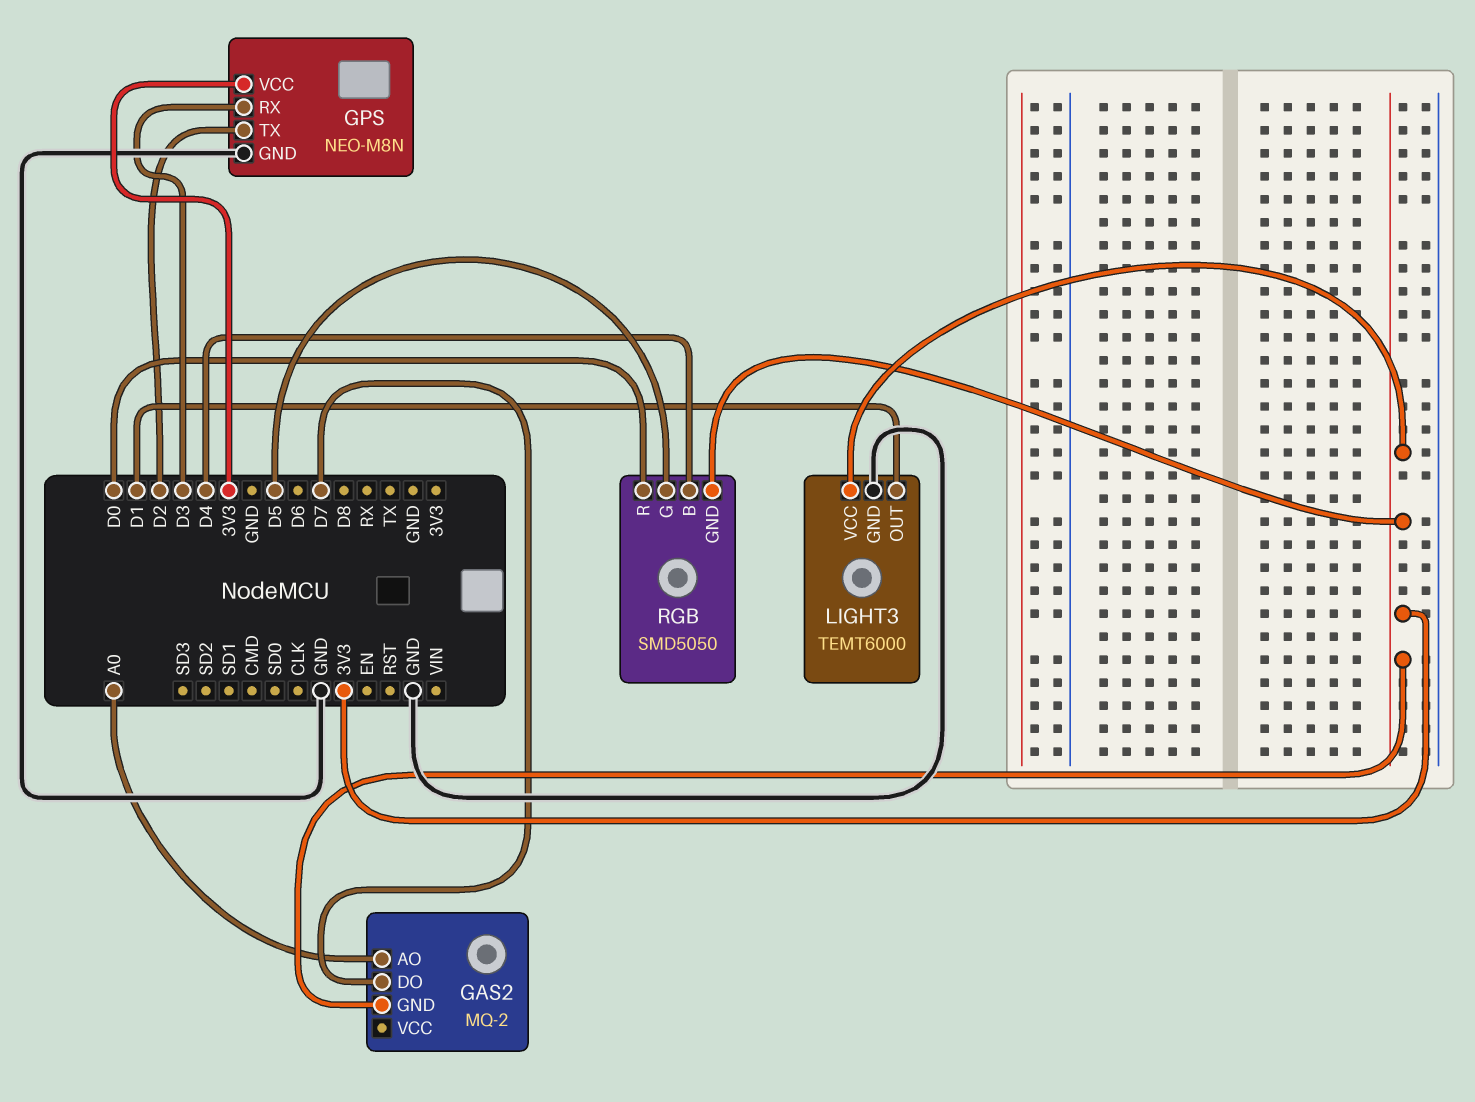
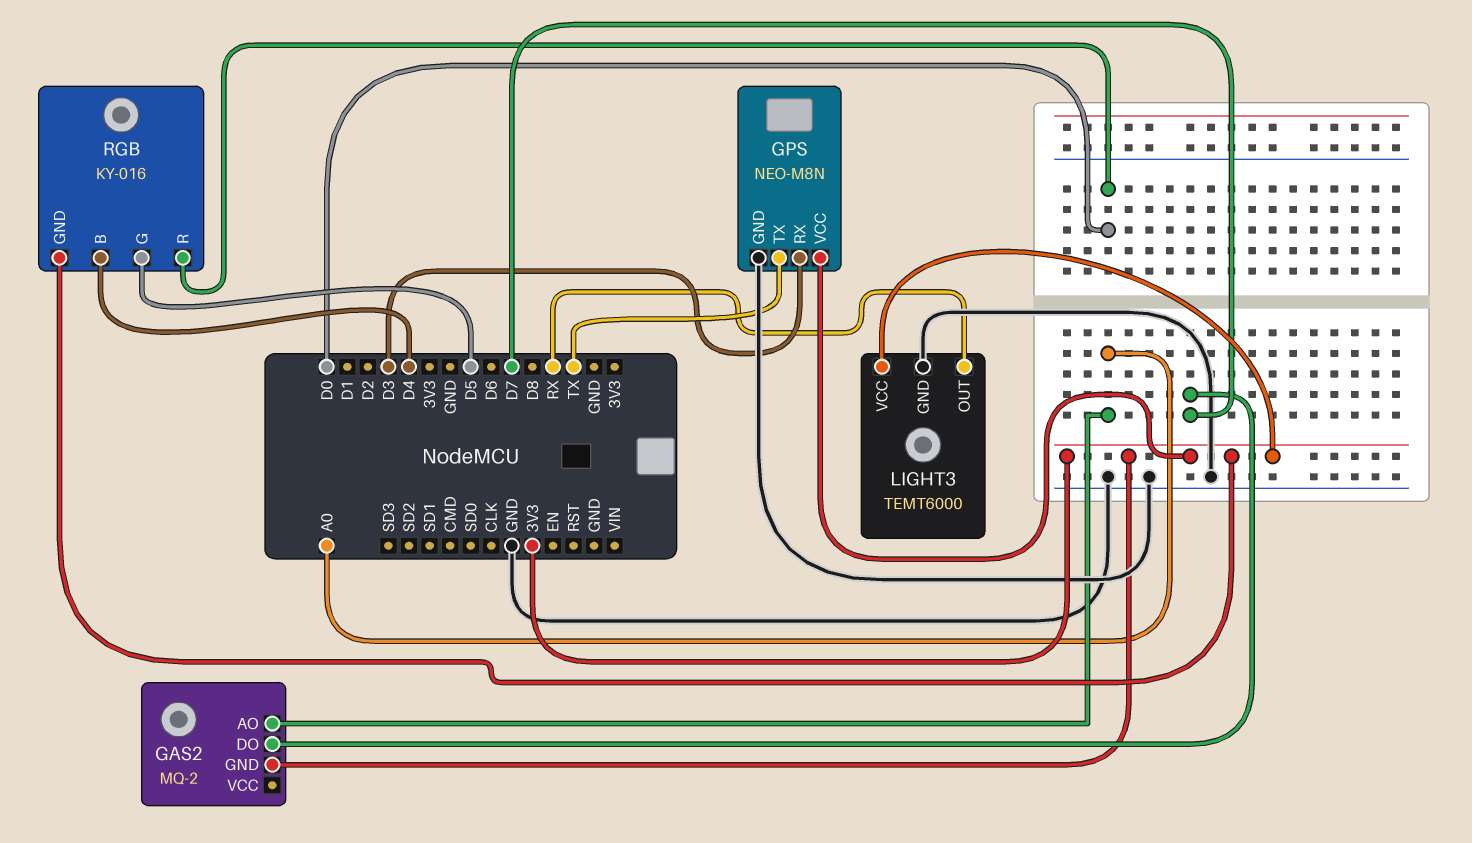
GPS pin TX: D2 -> TX
LIGHT3 pin OUT: D1 -> RX
RGB: SMD5050 -> KY-016

